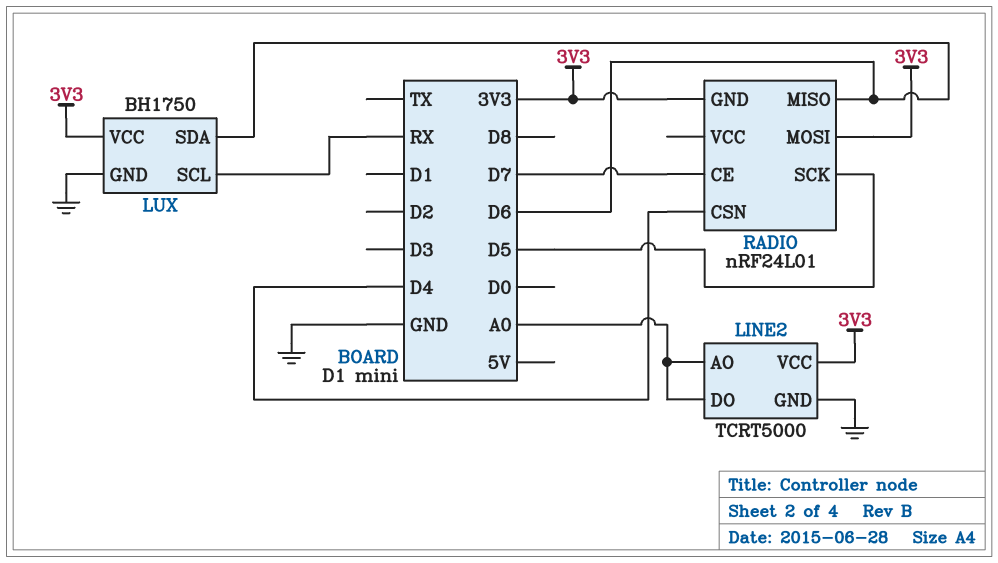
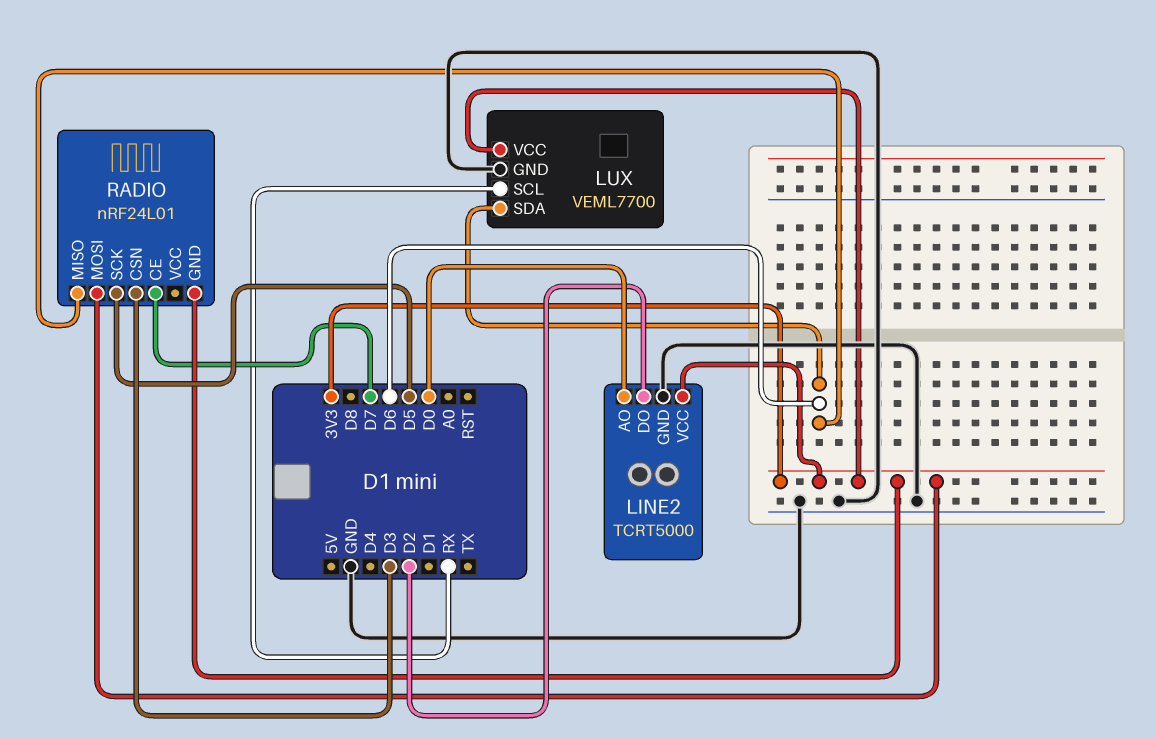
LINE2 pin AO: A0 -> D0
LINE2 pin DO: A0 -> D2
LUX: BH1750 -> VEML7700
RADIO pin CSN: D4 -> D3

